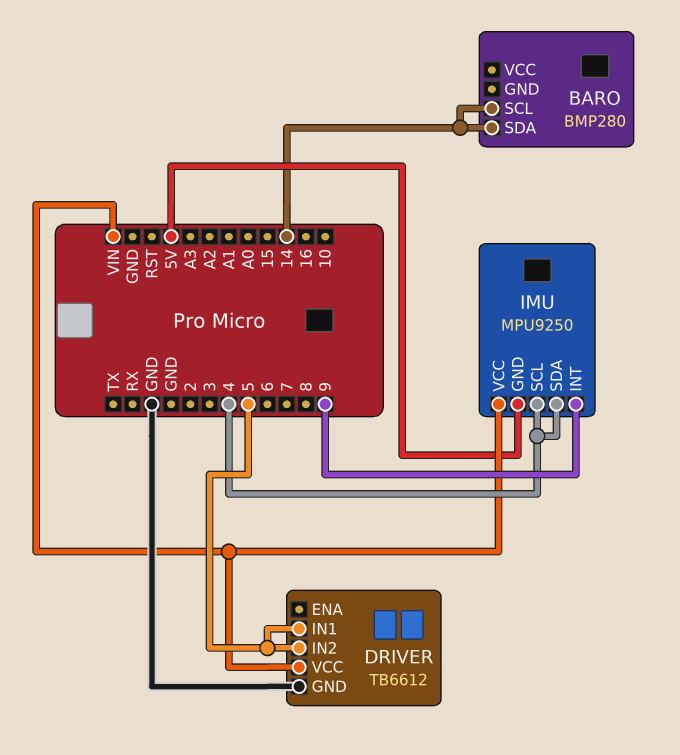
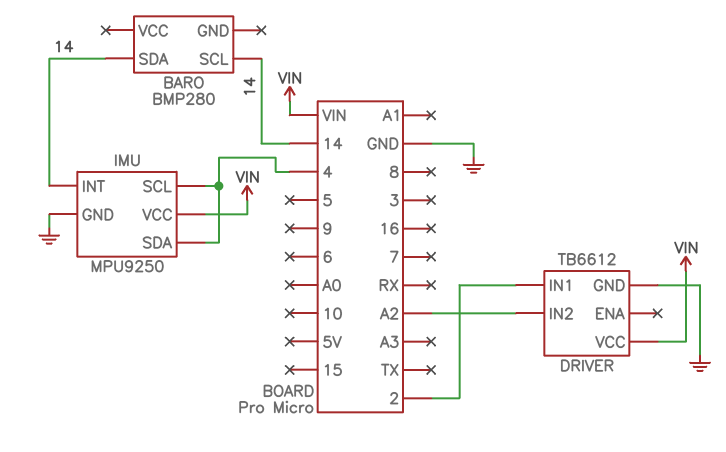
DRIVER pin IN1: 5 -> 2
DRIVER pin IN2: 5 -> A2
IMU pin GND: 5V -> GND
IMU pin INT: 9 -> 14

